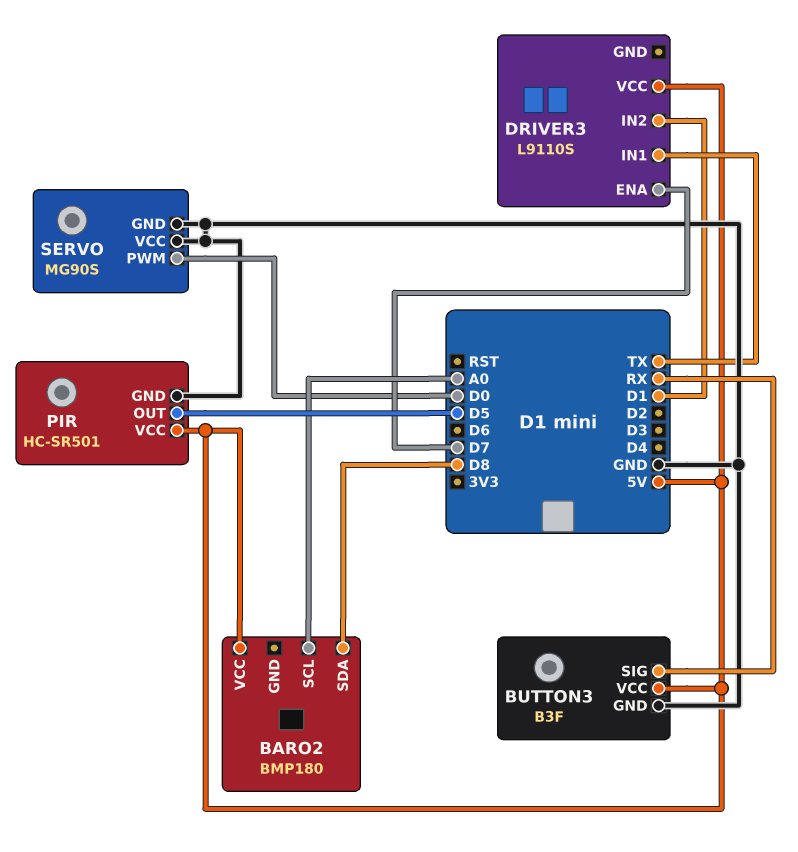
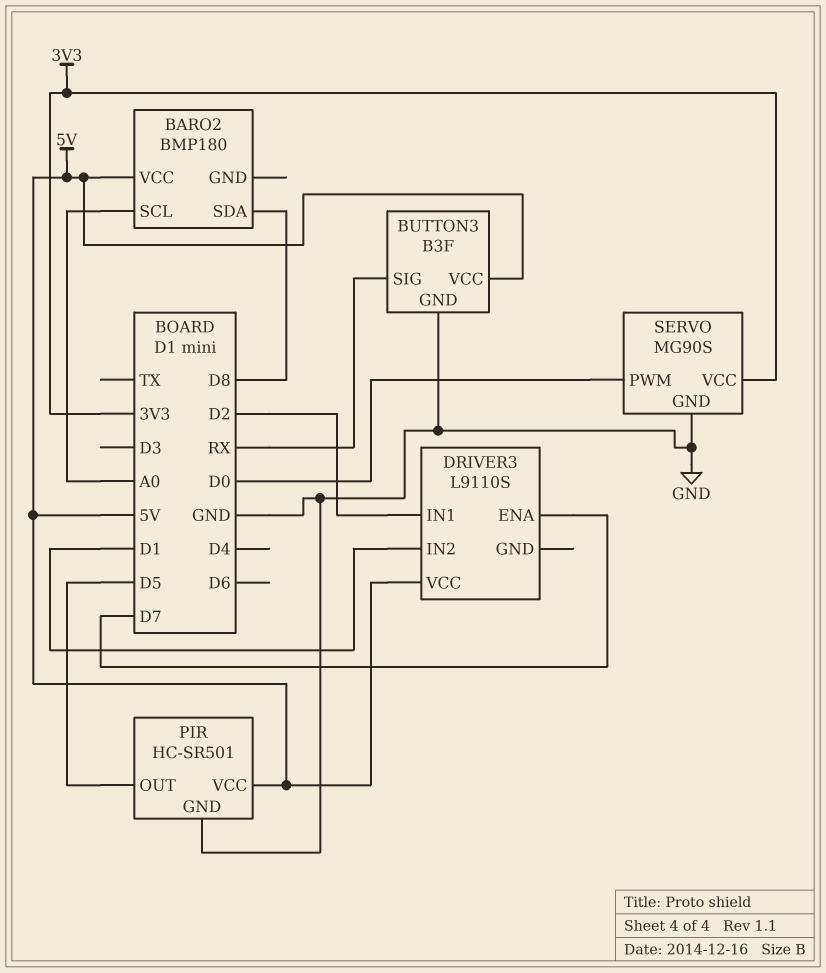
DRIVER3 pin IN1: TX -> D2
SERVO pin VCC: GND -> 3V3

